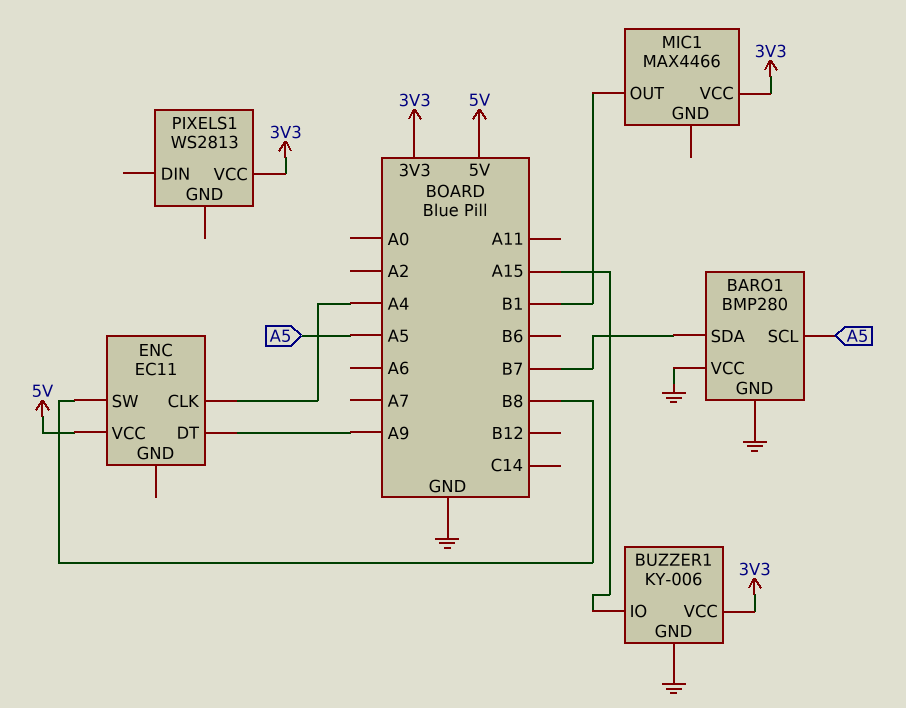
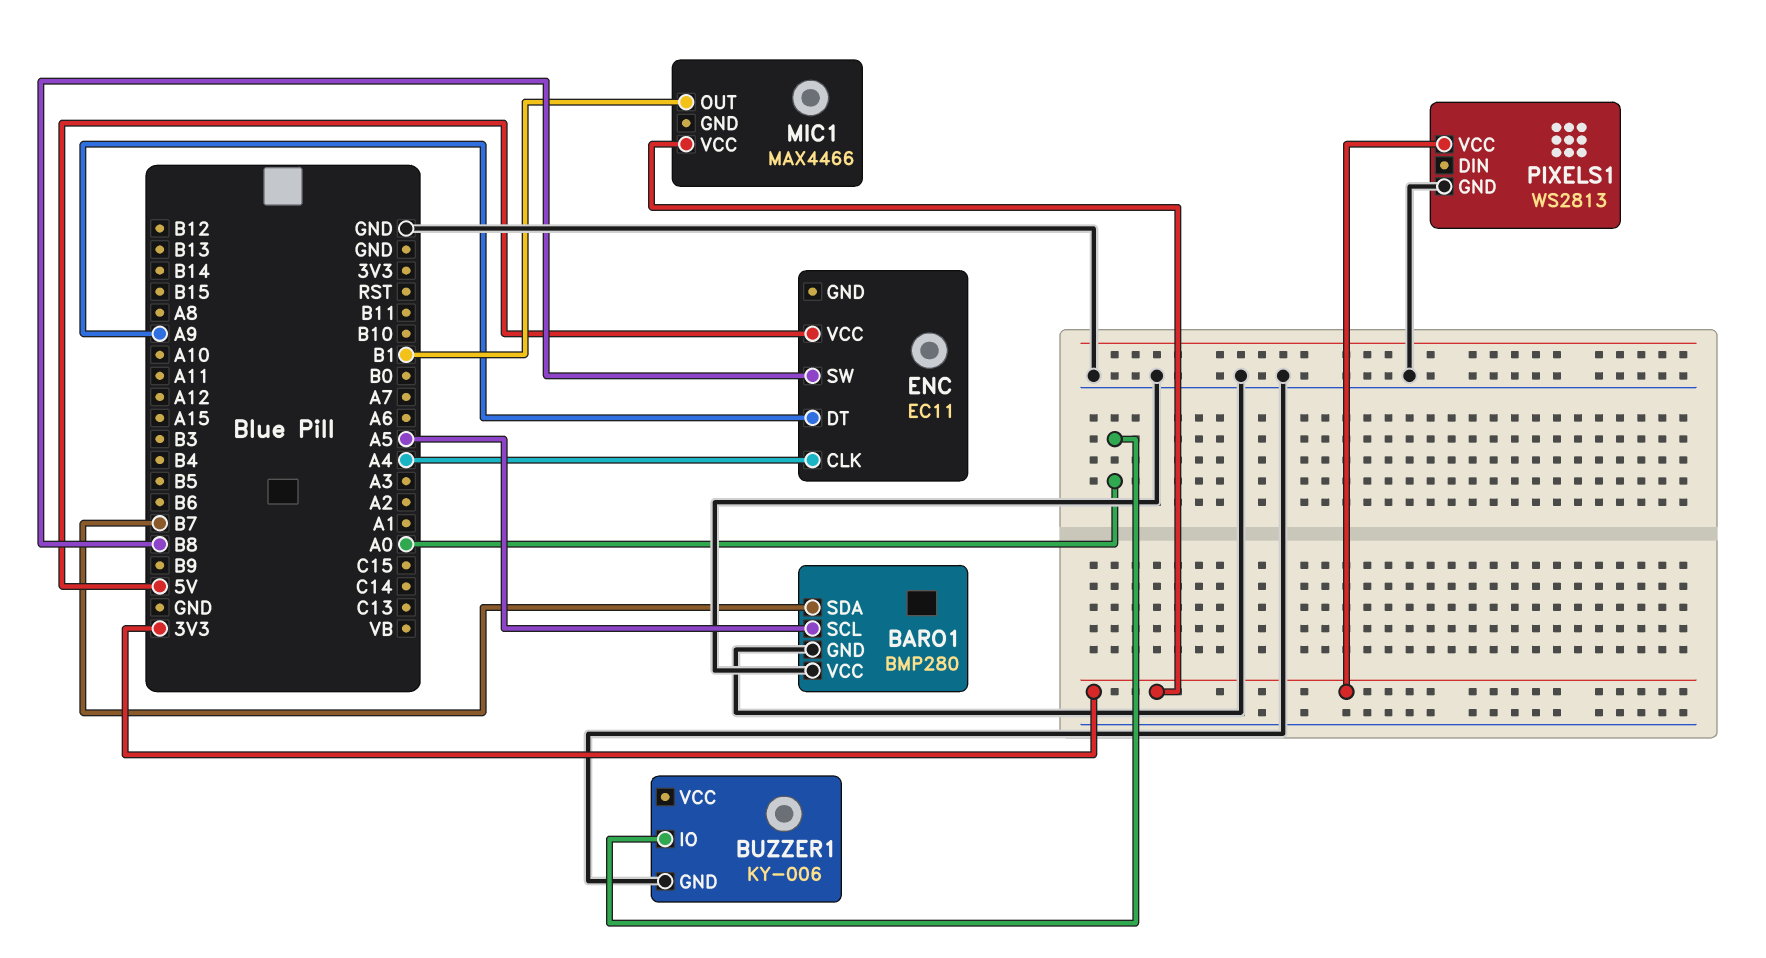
BUZZER1 pin IO: A15 -> A0
BUZZER1 pin VCC: 3V3 -> none
PIXELS1 pin GND: none -> GND

